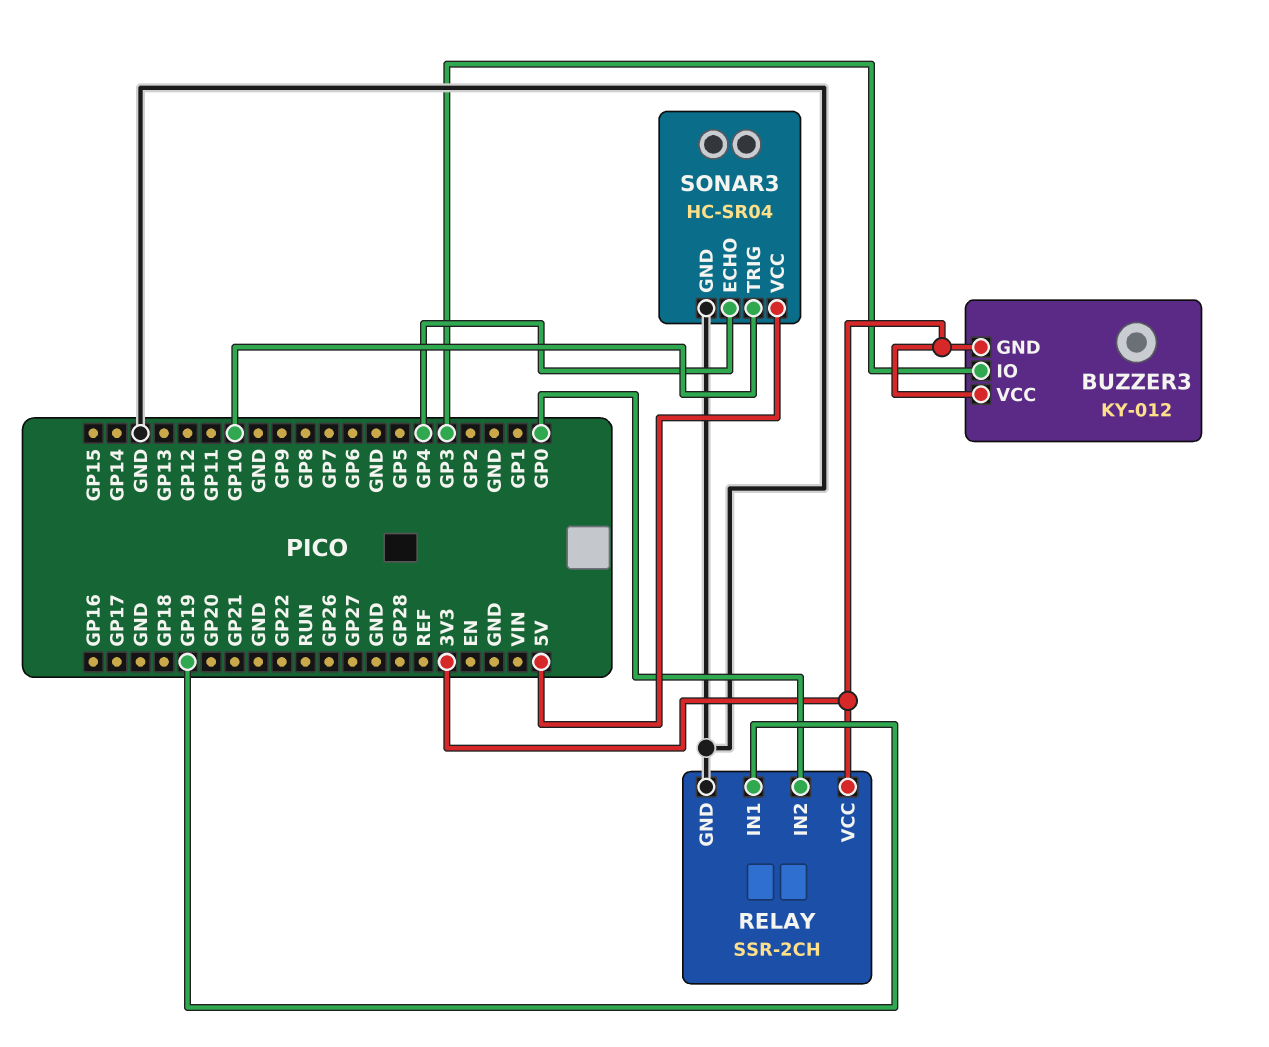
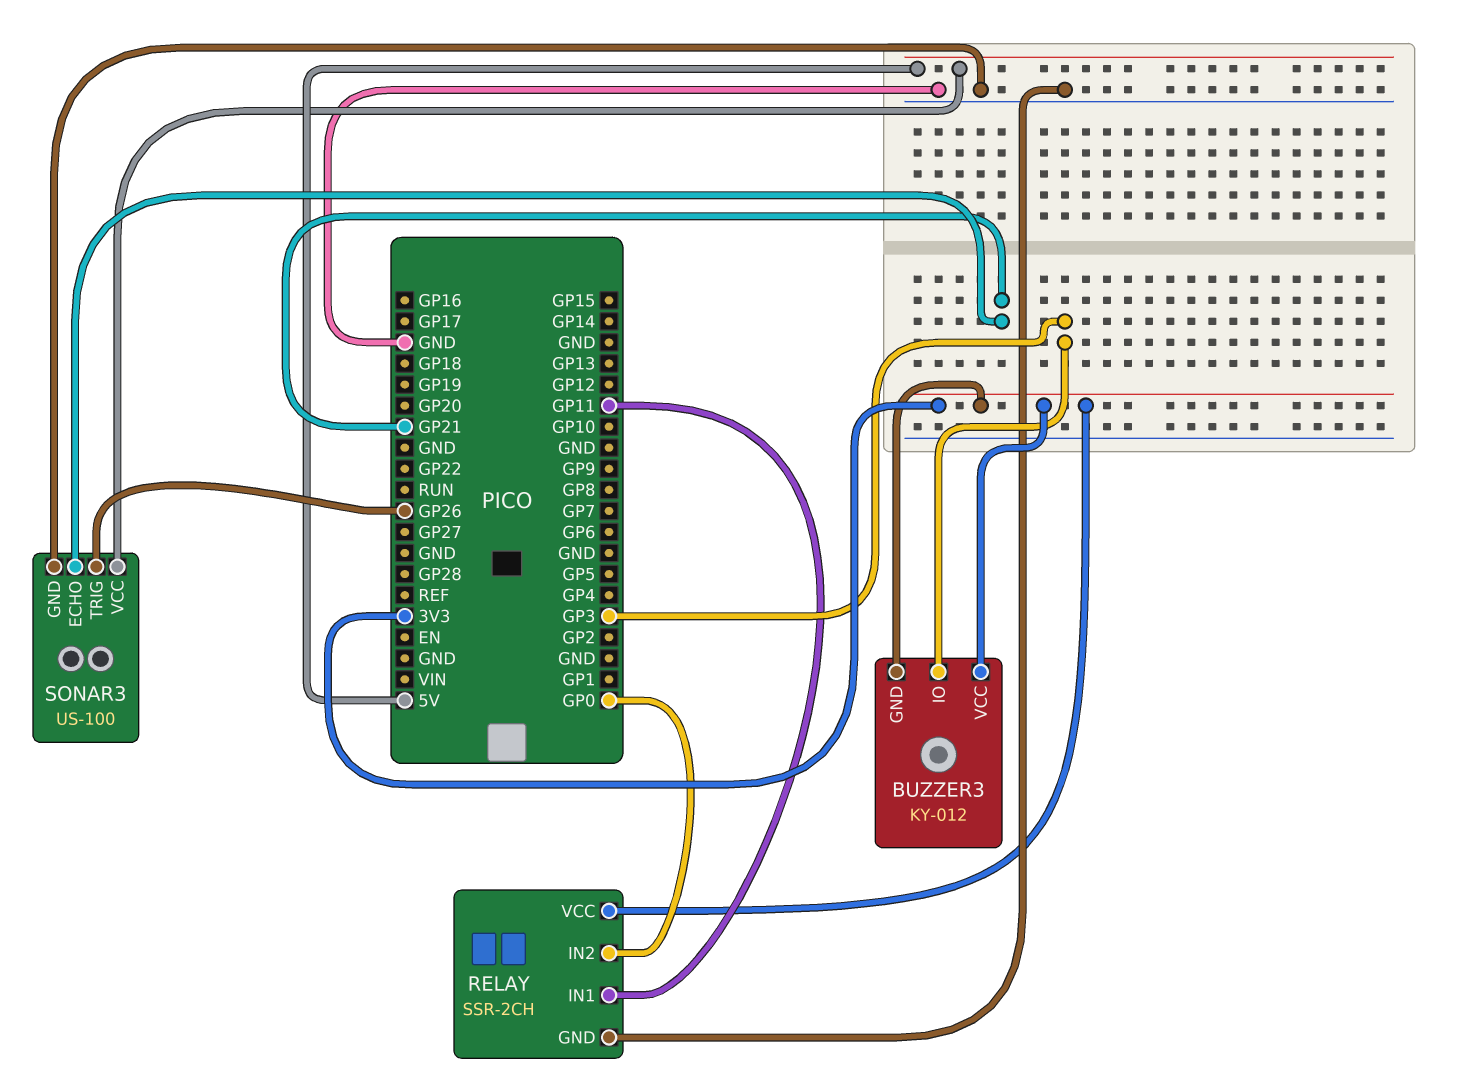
RELAY pin IN1: GP19 -> GP11
SONAR3: HC-SR04 -> US-100
SONAR3 pin ECHO: GP4 -> GP21
SONAR3 pin TRIG: GP10 -> GP26

